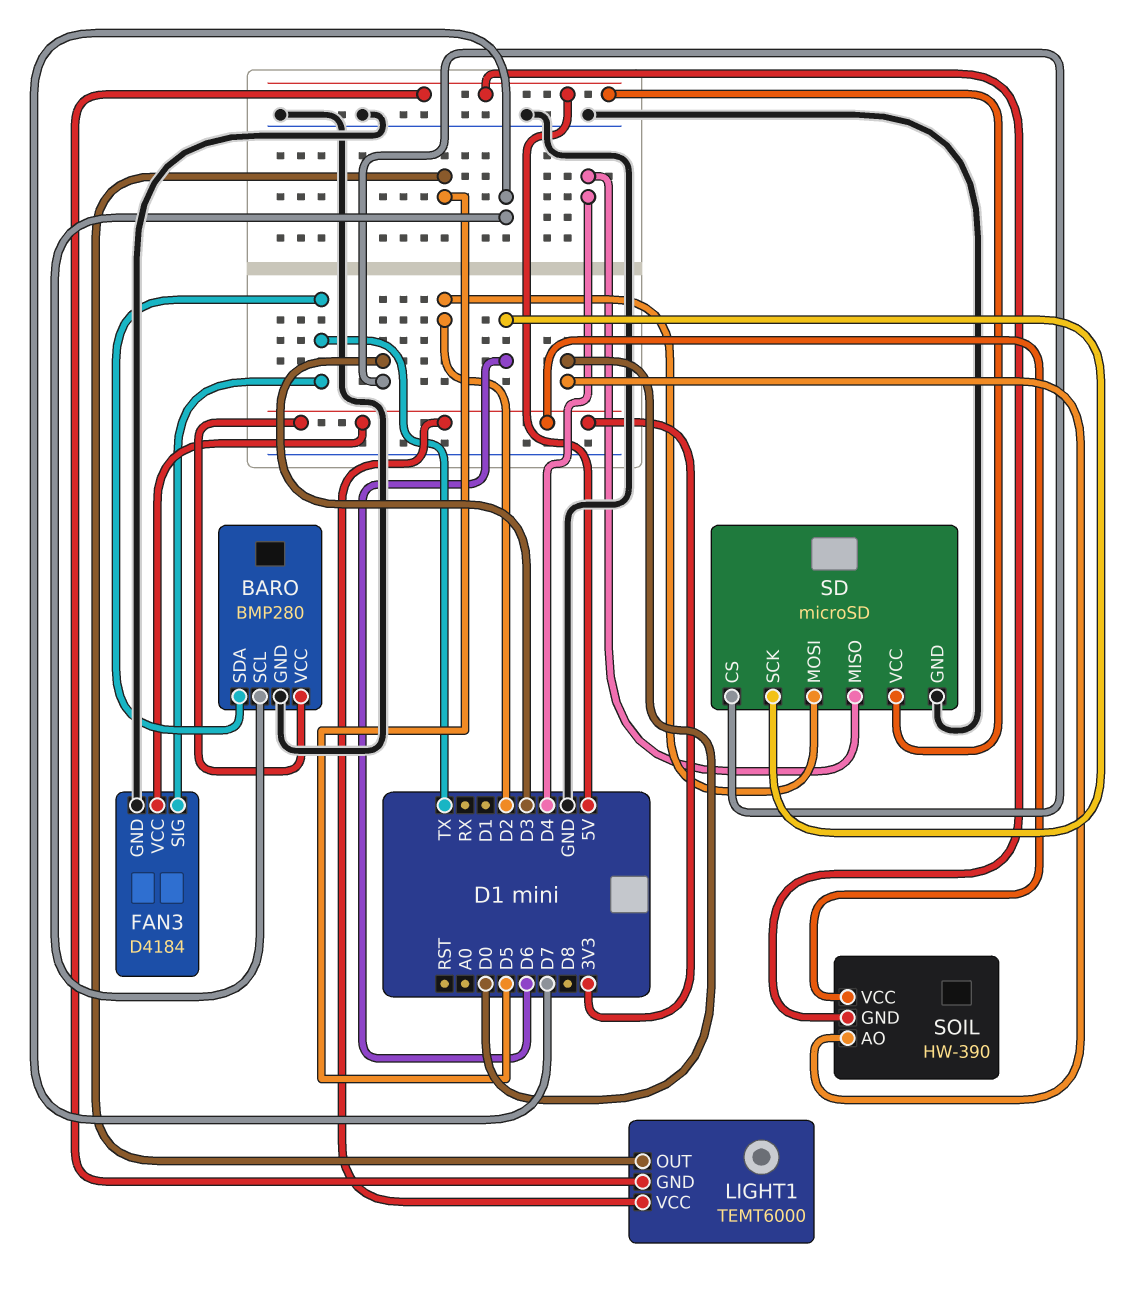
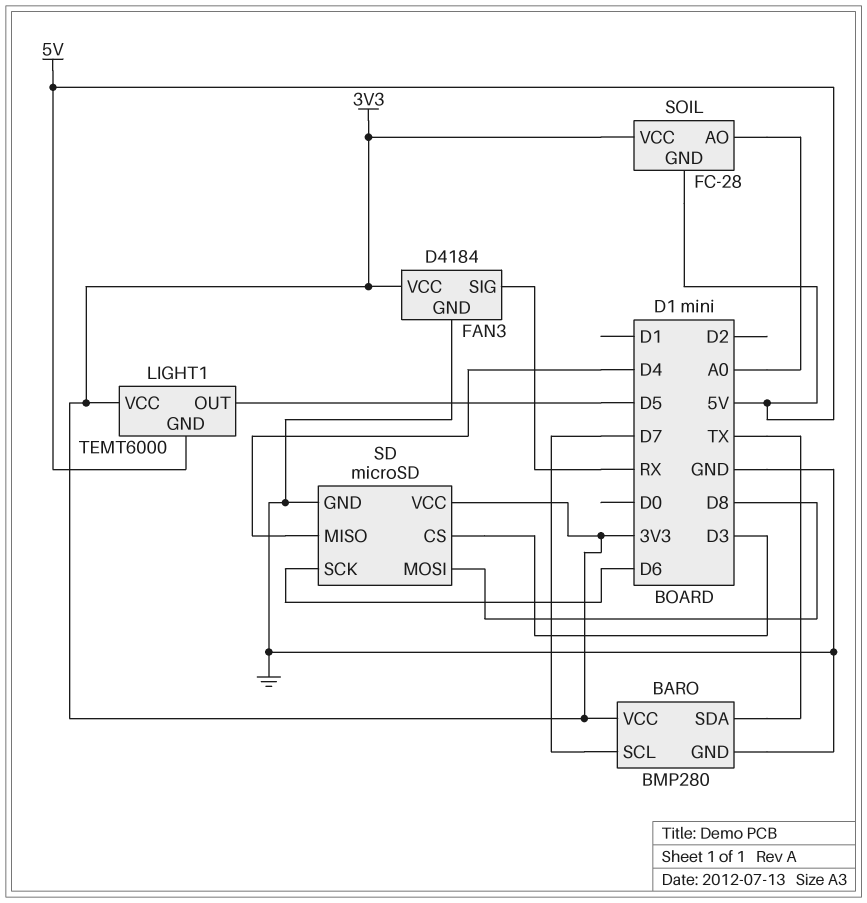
FAN3 pin SIG: TX -> RX
SD pin MOSI: D2 -> D8
SD pin VCC: 5V -> 3V3
SOIL: HW-390 -> FC-28
SOIL pin AO: D0 -> A0

